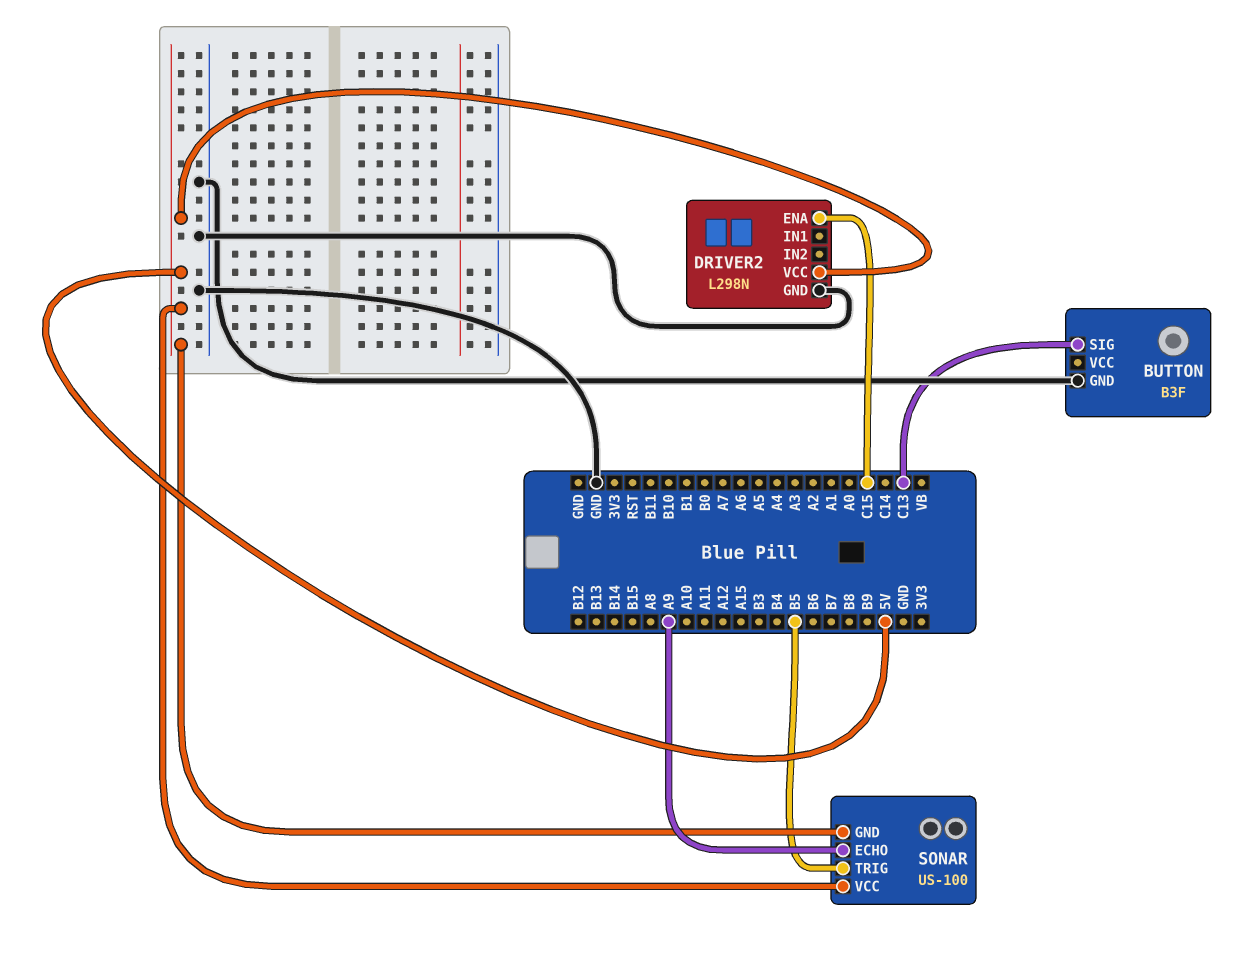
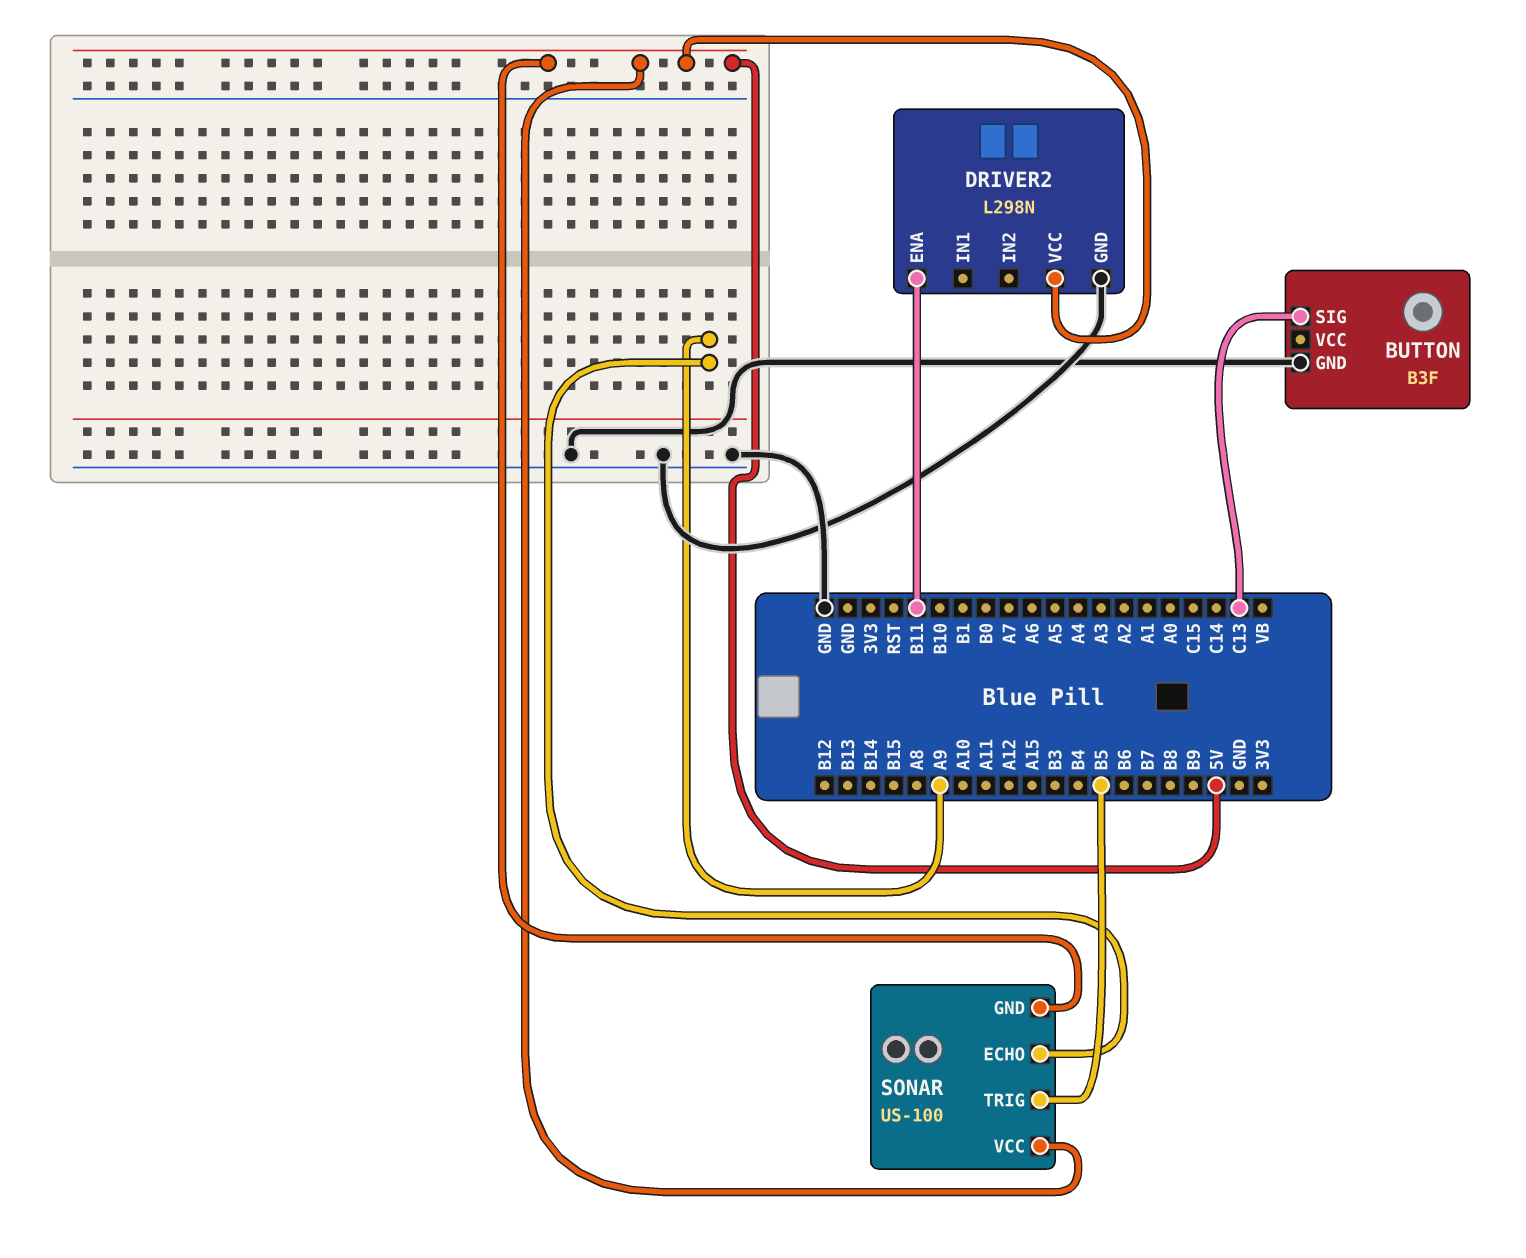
DRIVER2 pin ENA: C15 -> B11

